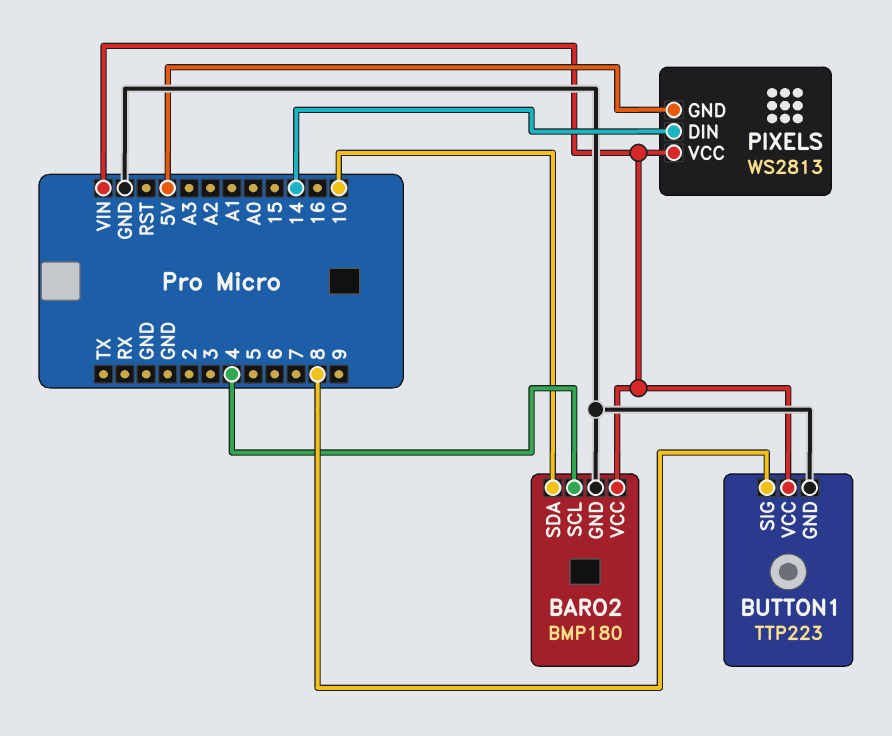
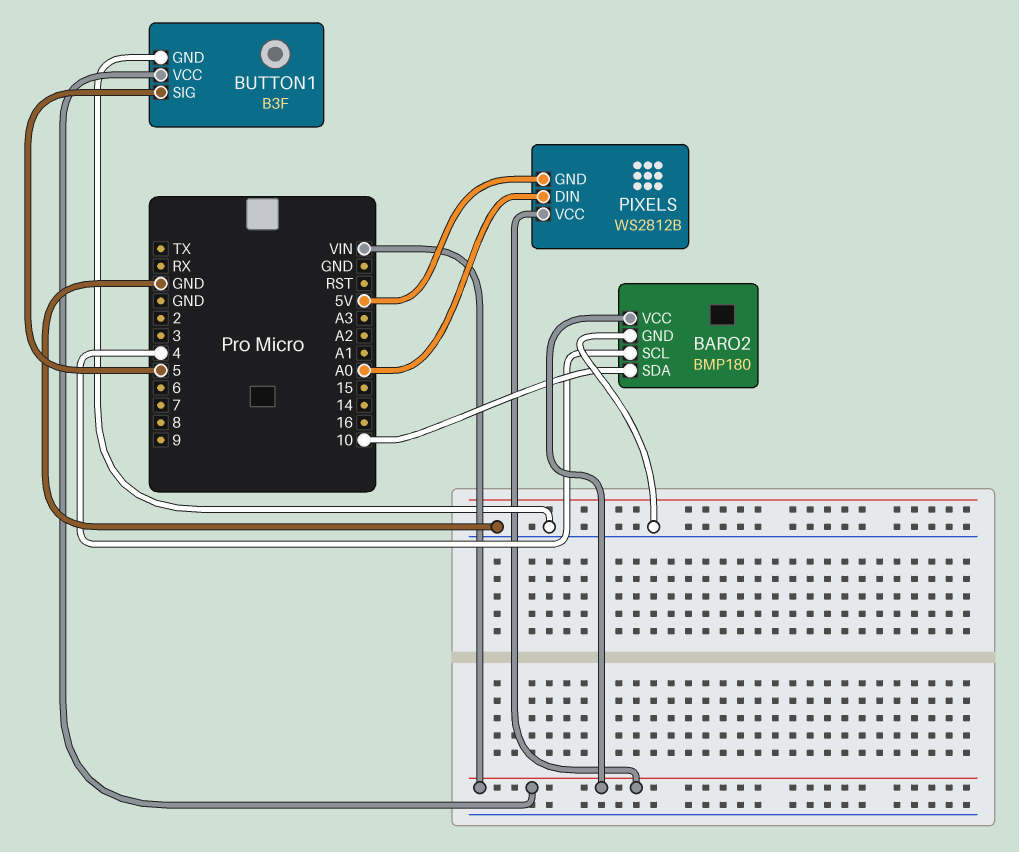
BUTTON1: TTP223 -> B3F
BUTTON1 pin SIG: 8 -> 5
PIXELS: WS2813 -> WS2812B
PIXELS pin DIN: 14 -> A0

